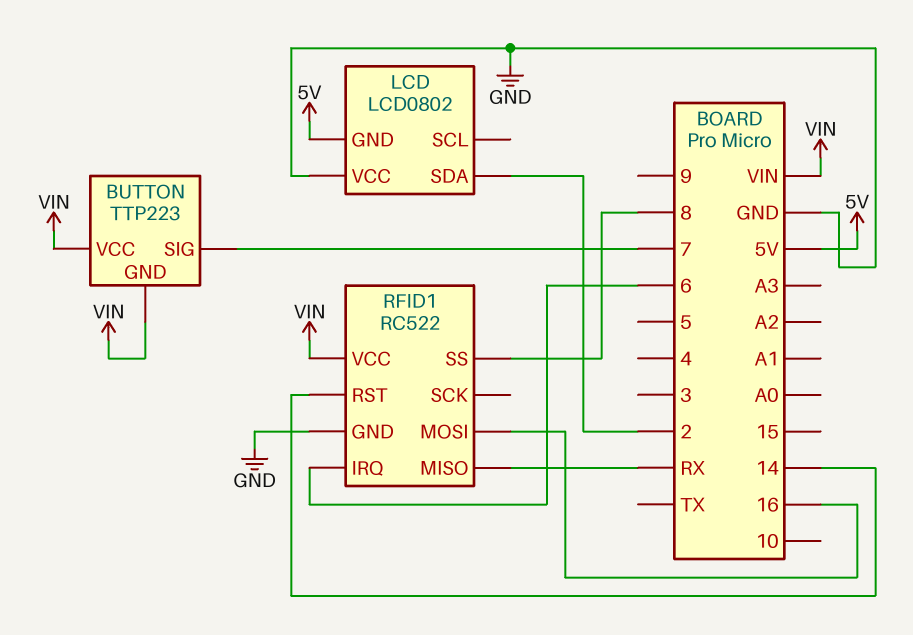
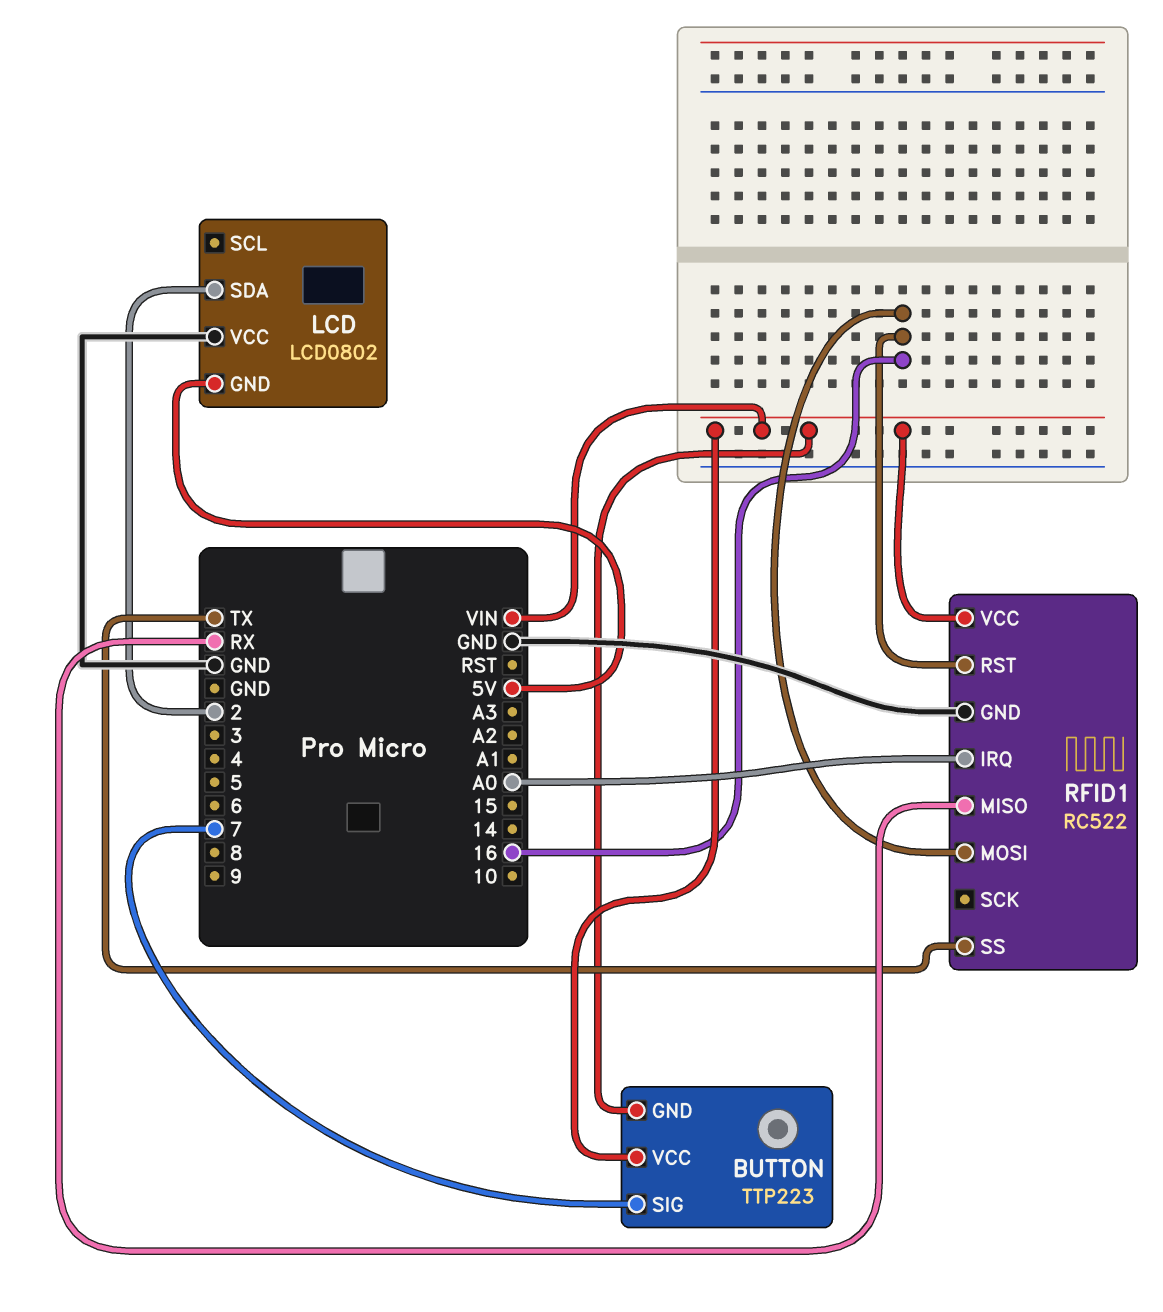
RFID1 pin IRQ: 6 -> A0
RFID1 pin RST: 14 -> 16
RFID1 pin SS: 8 -> TX

